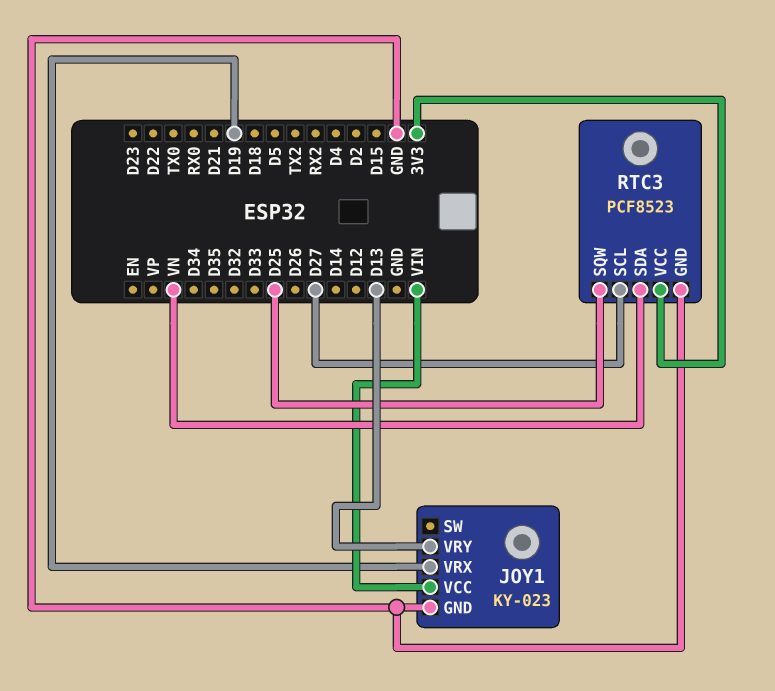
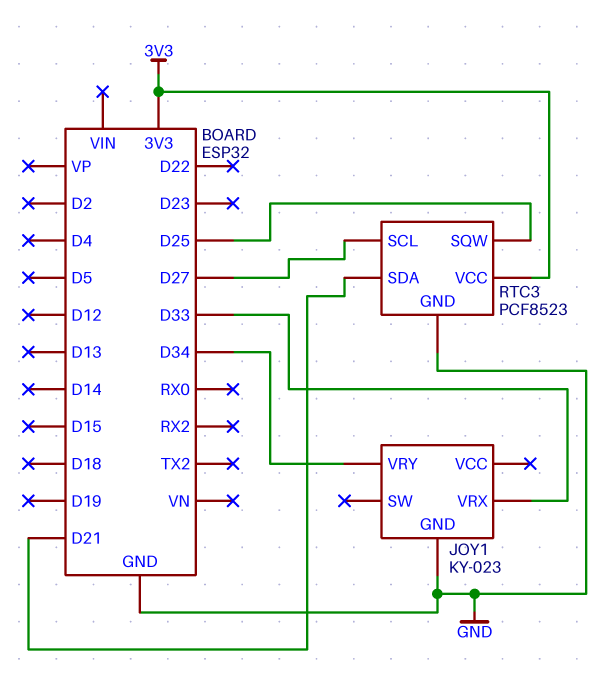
JOY1 pin VCC: VIN -> none
JOY1 pin VRX: D19 -> D33
JOY1 pin VRY: D13 -> D34
RTC3 pin SDA: VN -> D21

